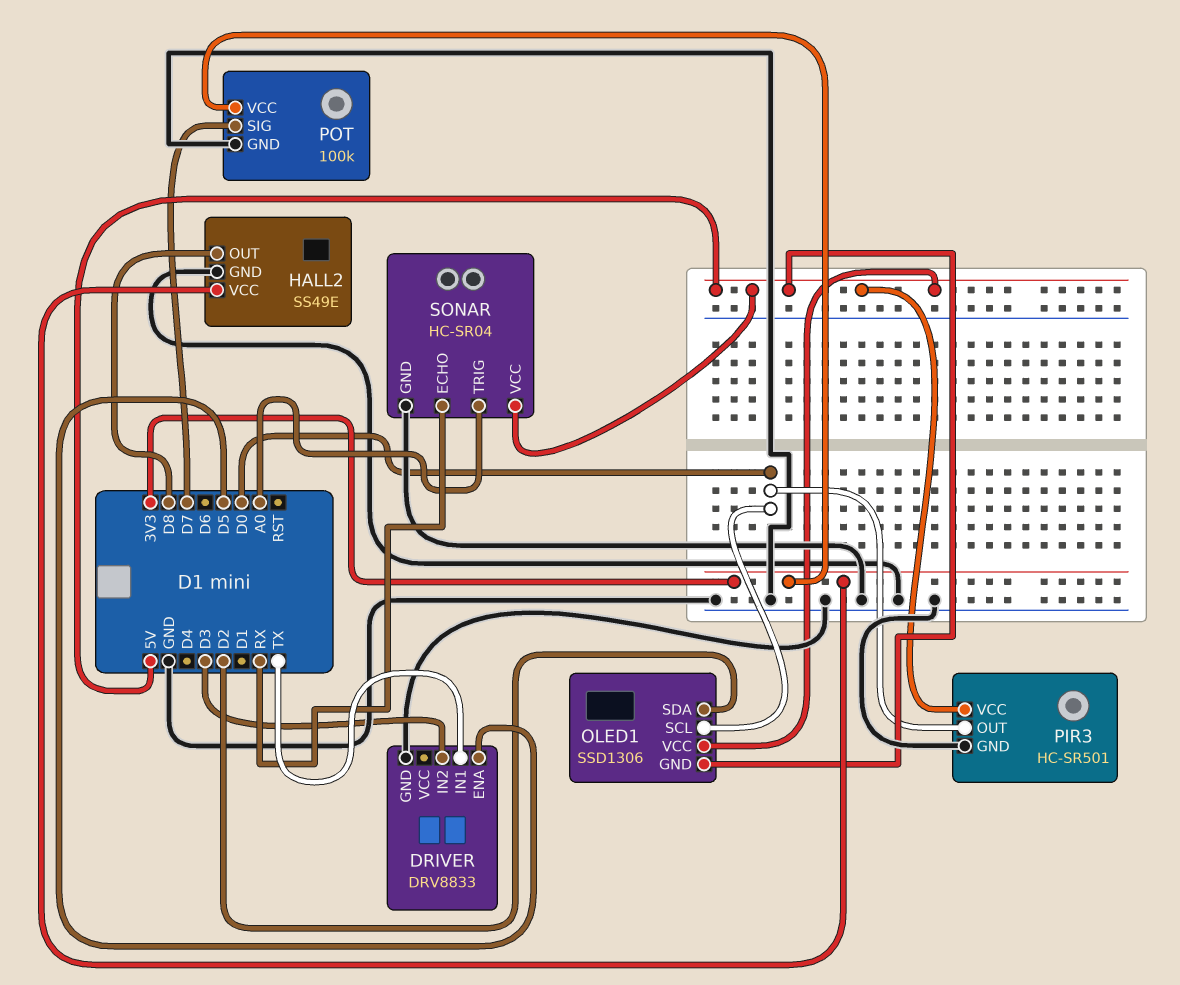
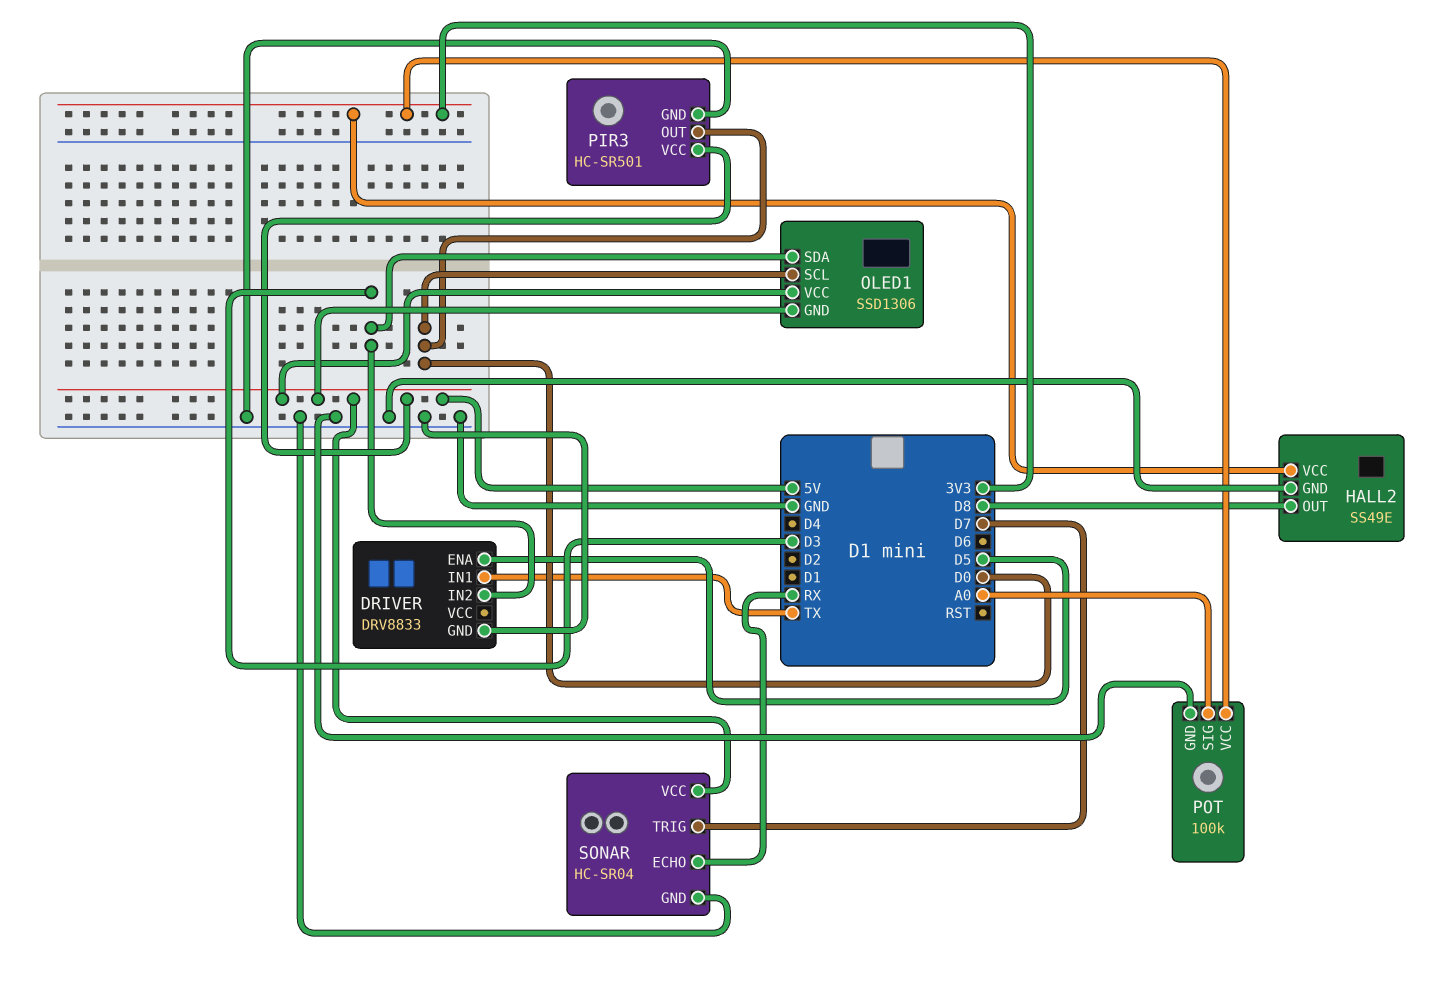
OLED1 pin SDA: D2 -> D3
POT pin SIG: D7 -> A0
SONAR pin TRIG: A0 -> D7

